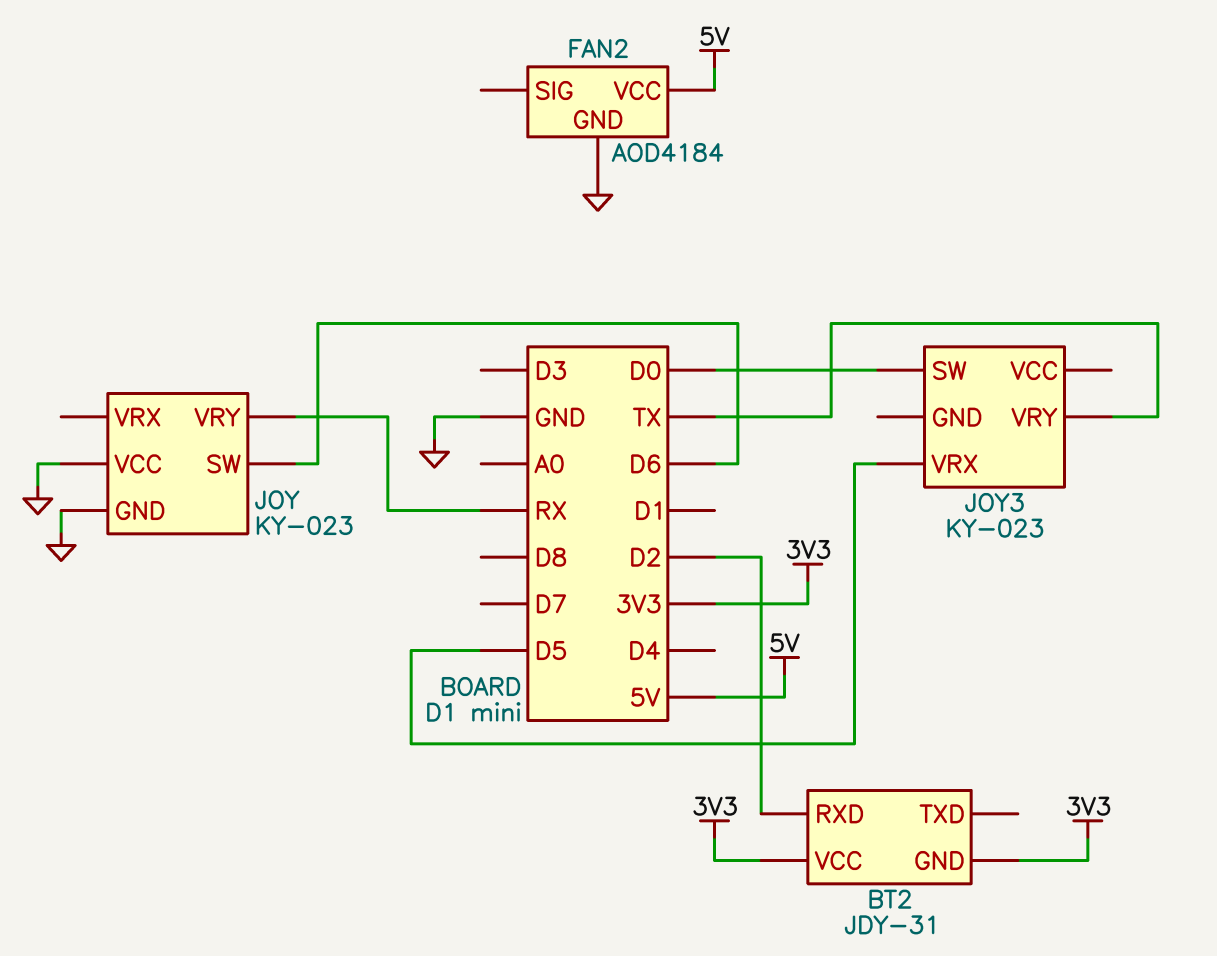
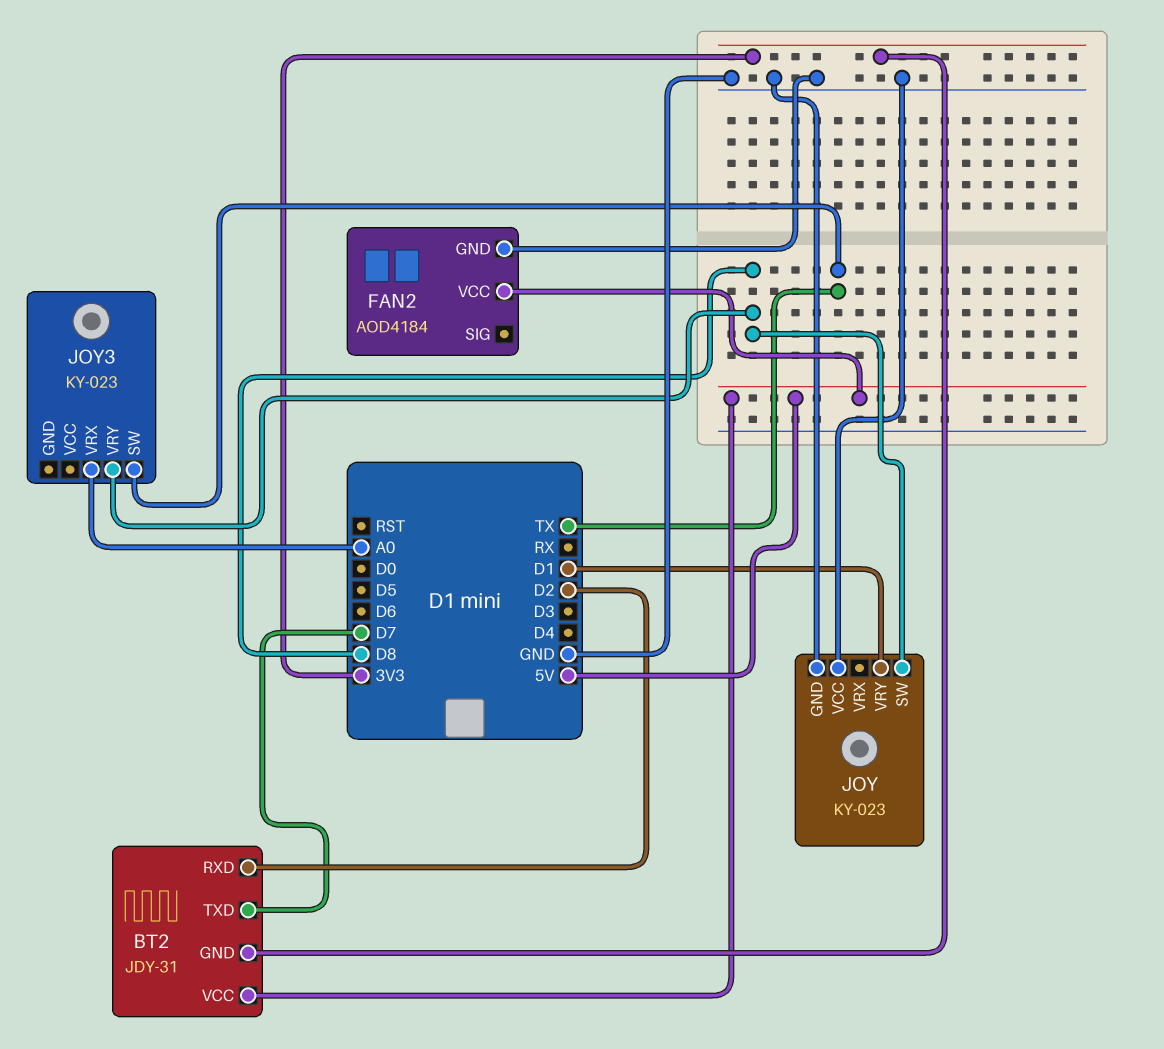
BT2 pin TXD: none -> D7
BT2 pin VCC: 3V3 -> 5V
JOY pin SW: D6 -> D8
JOY pin VRY: RX -> D1
JOY3 pin SW: D0 -> TX
JOY3 pin VRX: D5 -> A0
JOY3 pin VRY: TX -> D8

